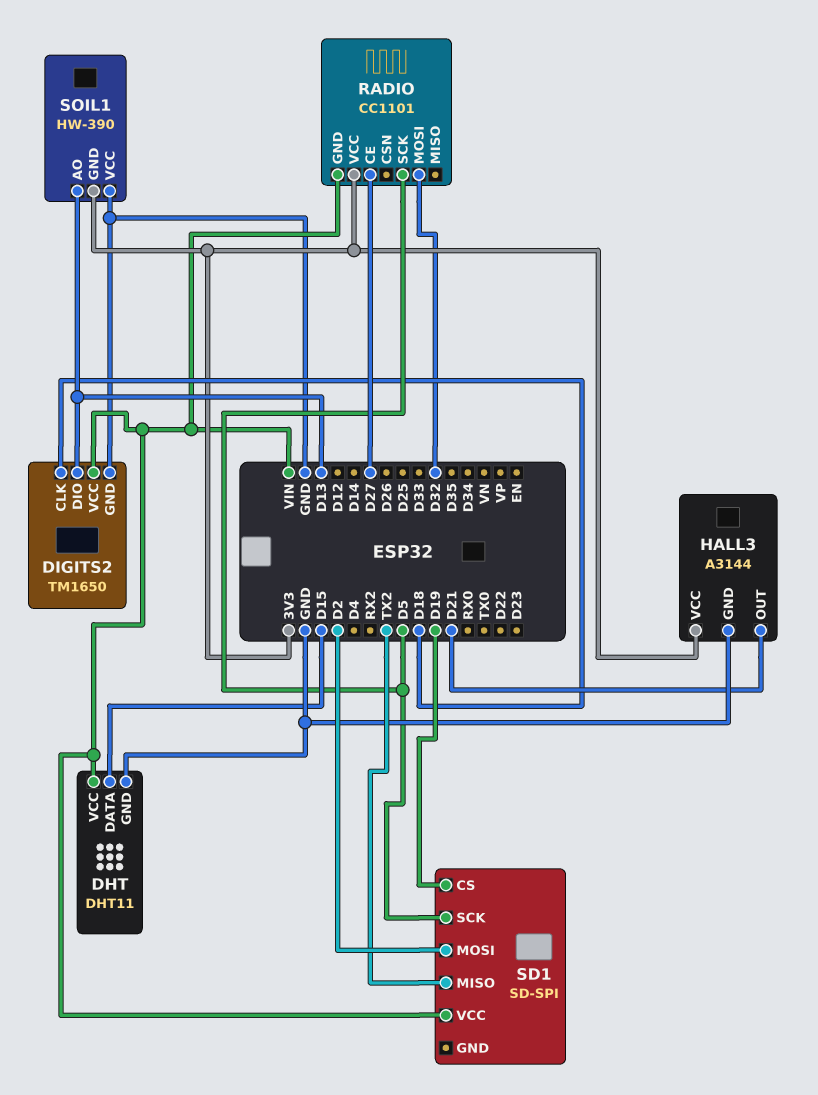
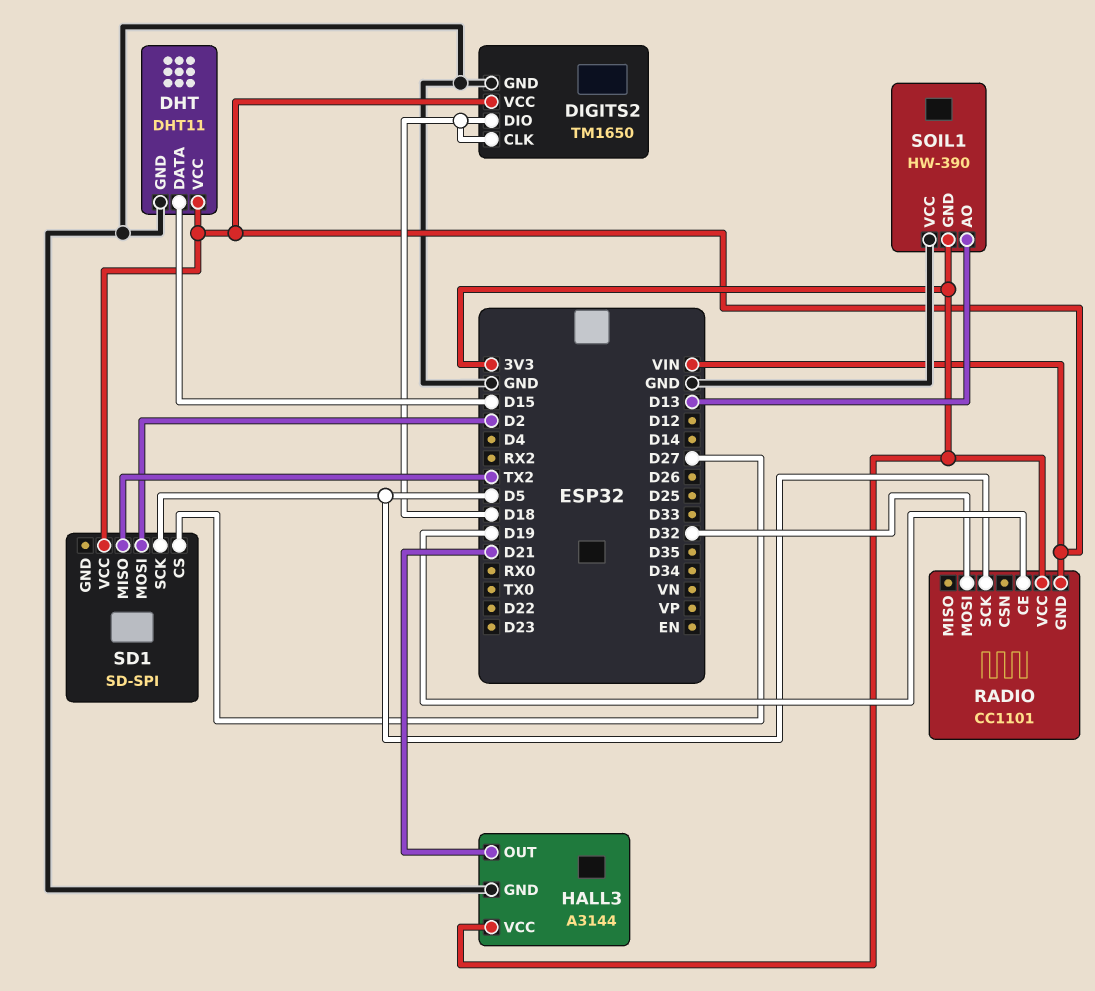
DIGITS2 pin DIO: D13 -> D18
RADIO pin CE: D27 -> D19
SD1 pin CS: D19 -> D27

